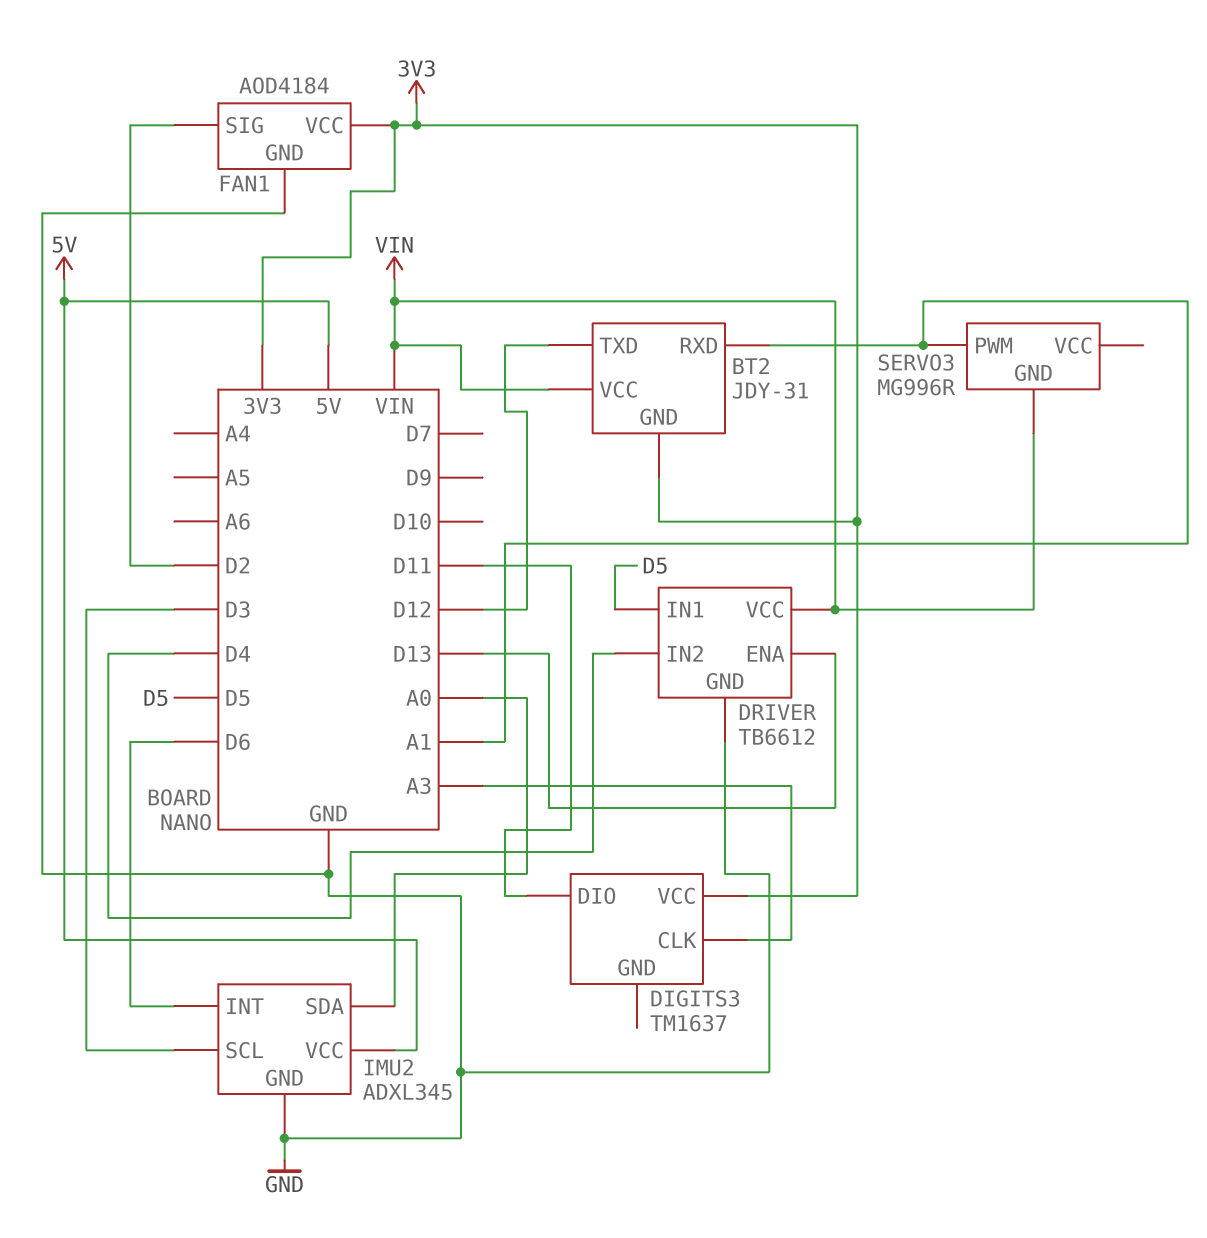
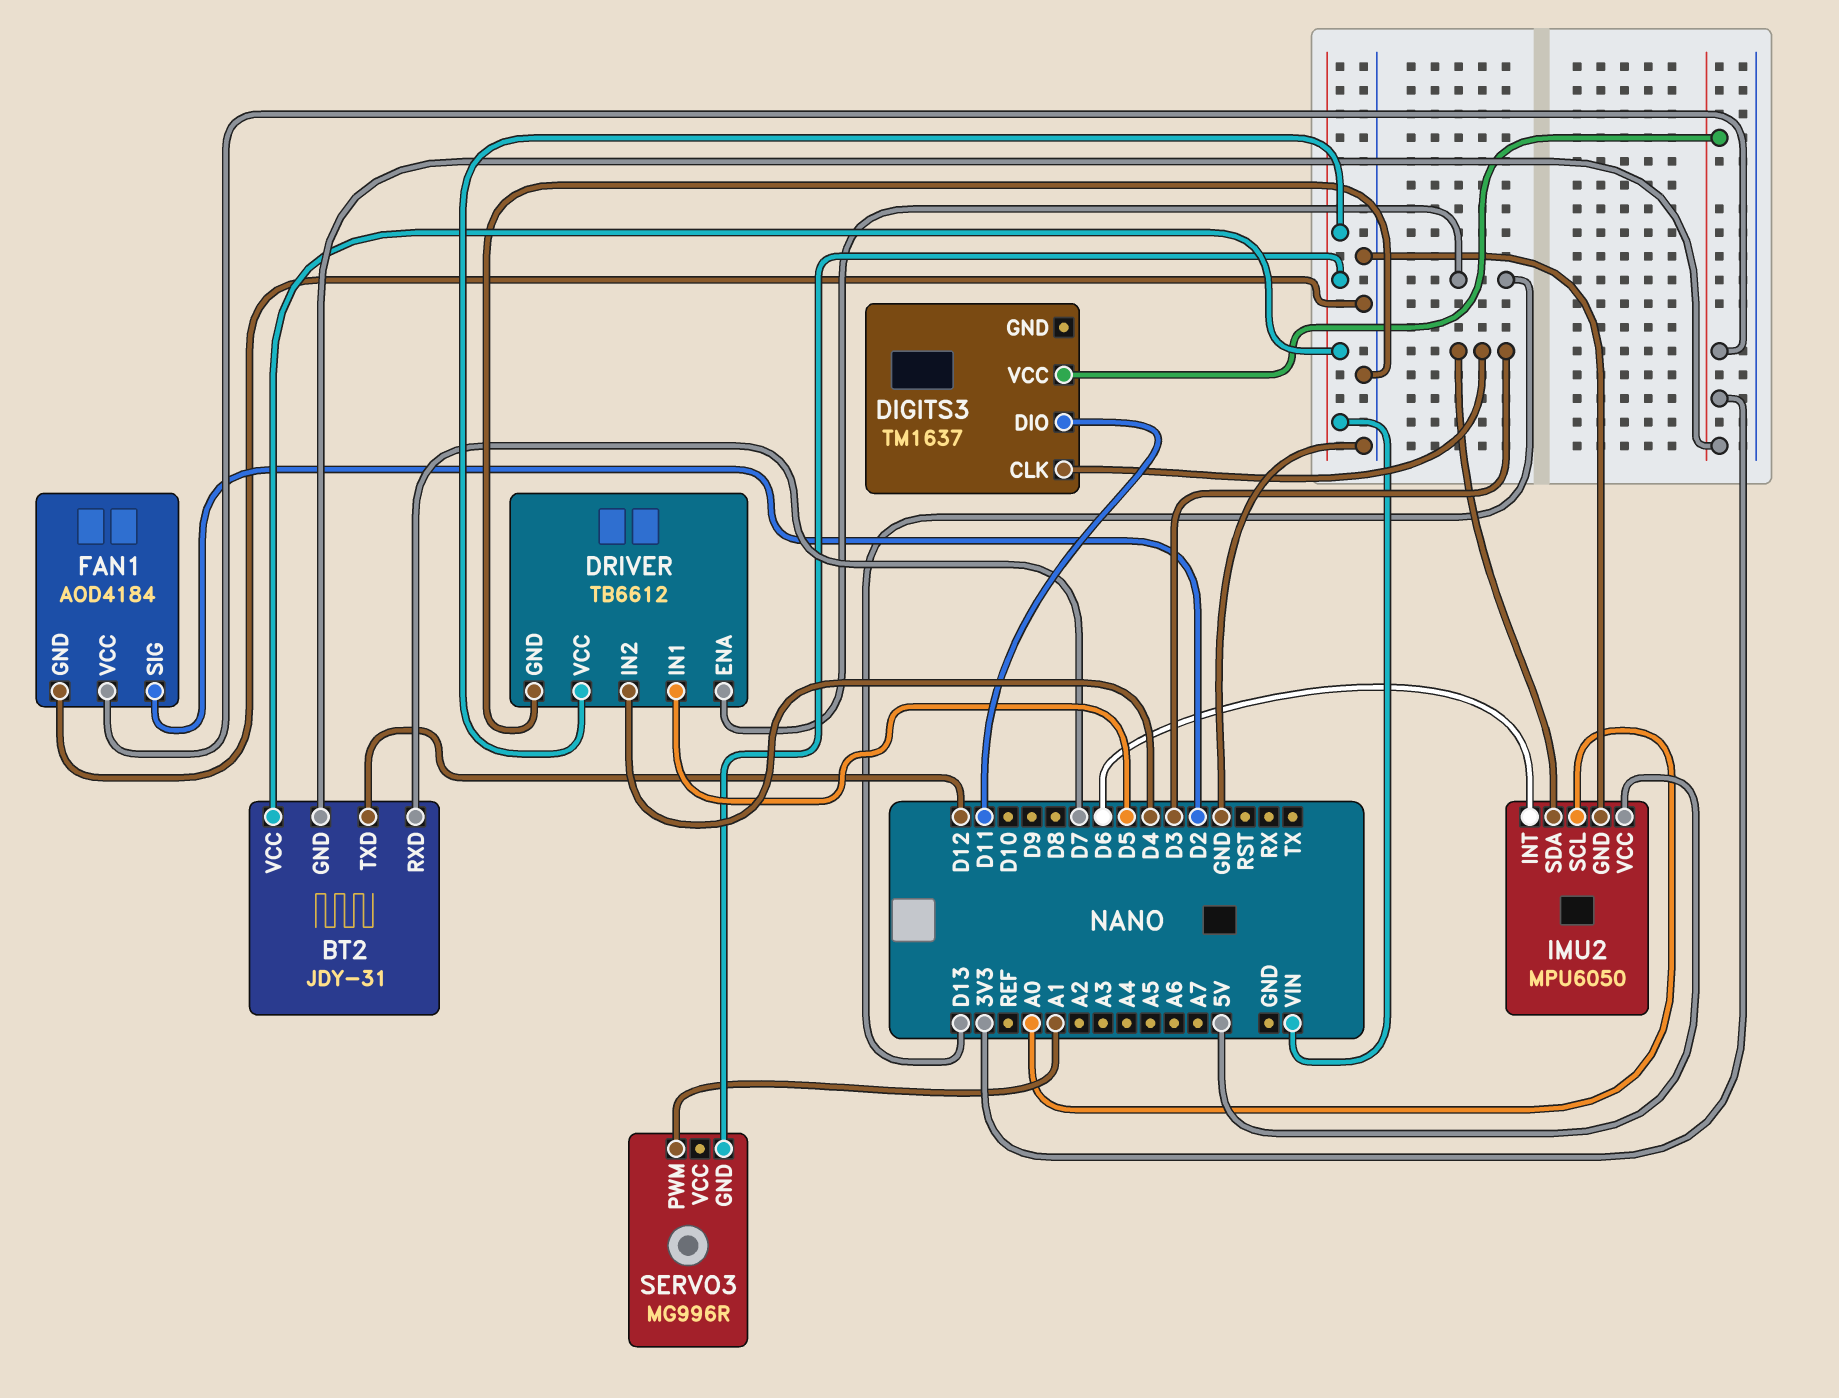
BT2 pin RXD: A1 -> D7
DIGITS3 pin CLK: A3 -> D3
IMU2: ADXL345 -> MPU6050
IMU2 pin SCL: D3 -> A0
IMU2 pin SDA: A0 -> D3

